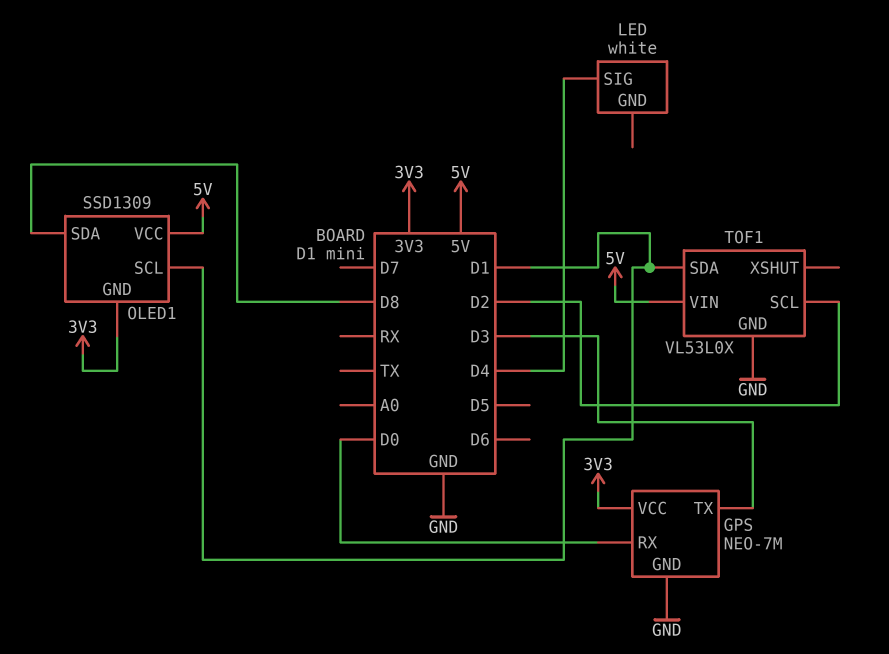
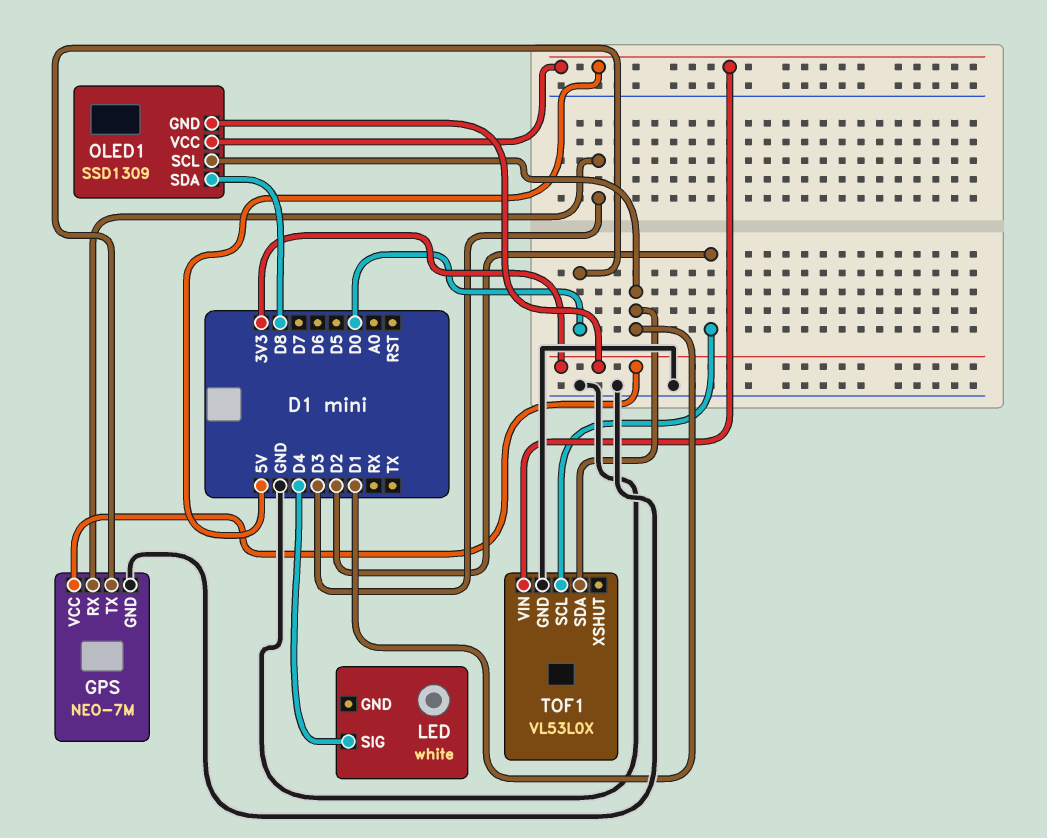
GPS pin RX: D0 -> D3
GPS pin TX: D3 -> D0

